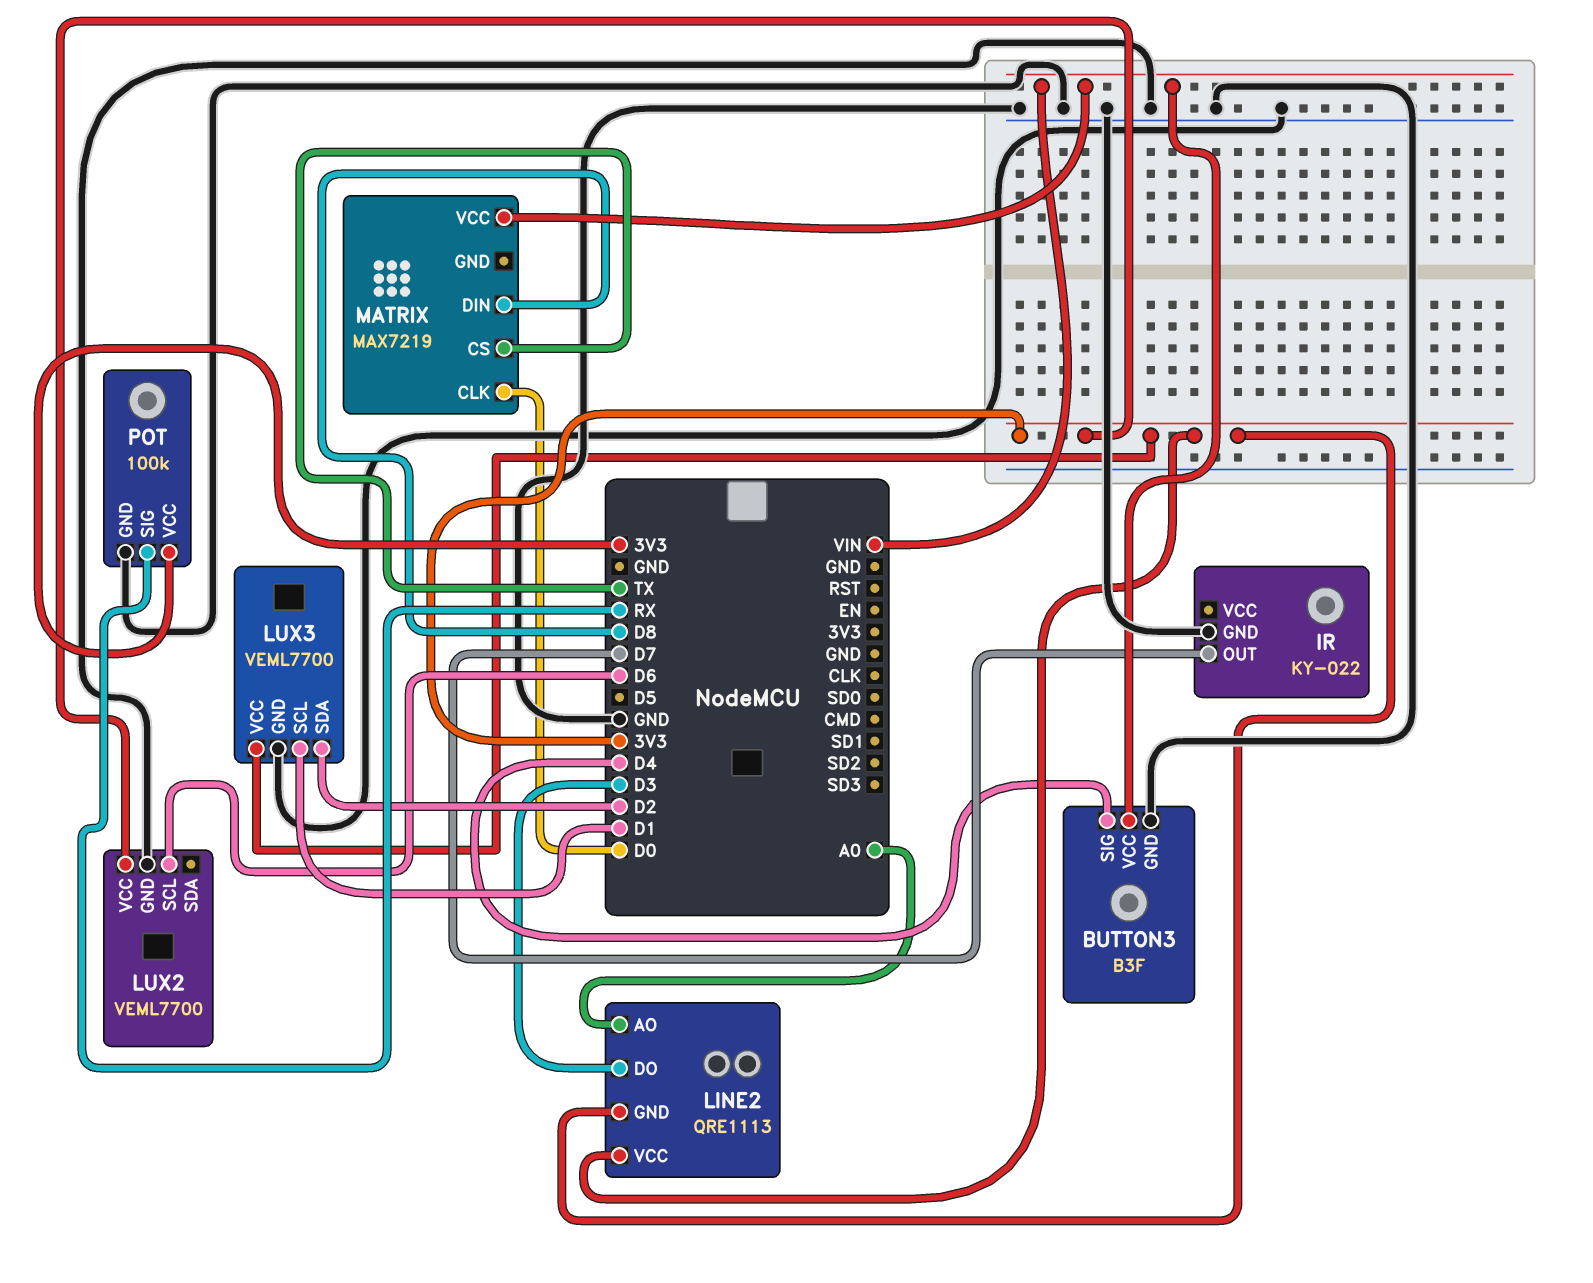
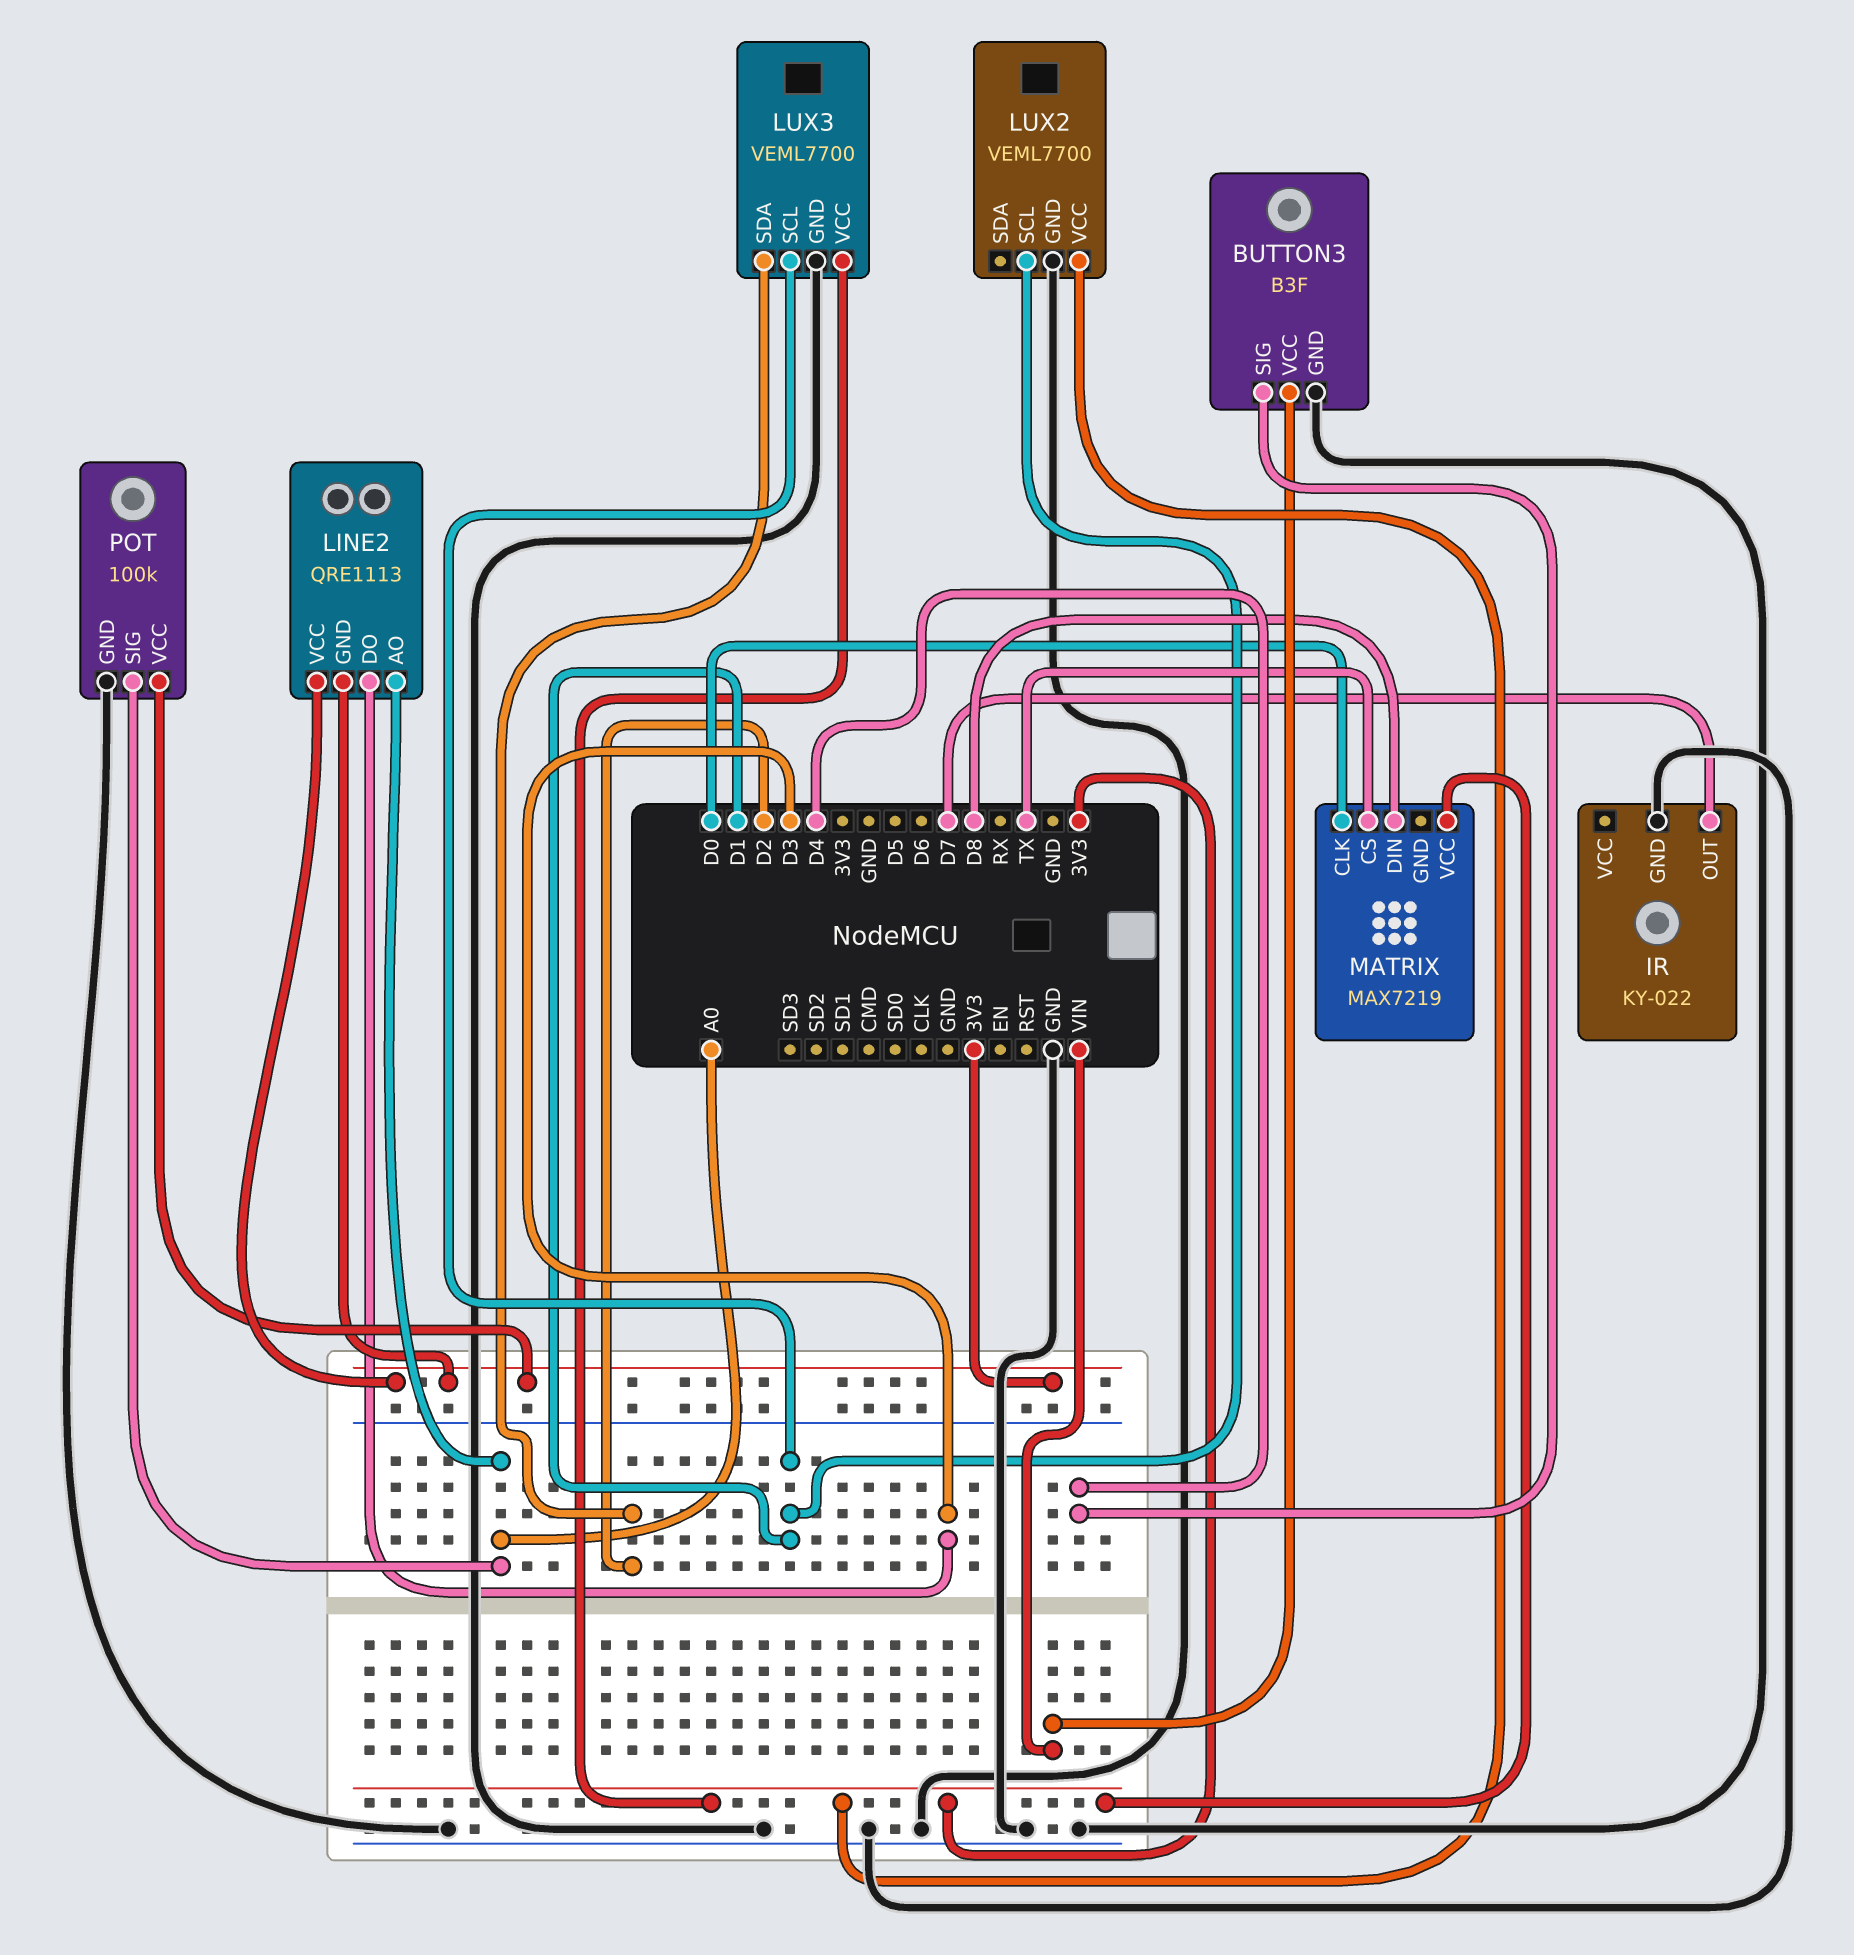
LUX2 pin SCL: D6 -> D1
MATRIX pin VCC: VIN -> 3V3
POT pin SIG: RX -> A0

